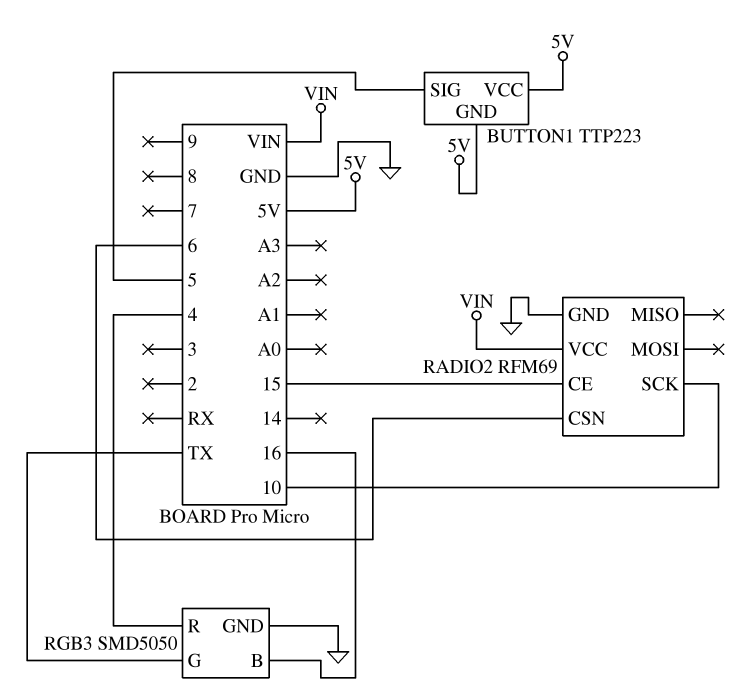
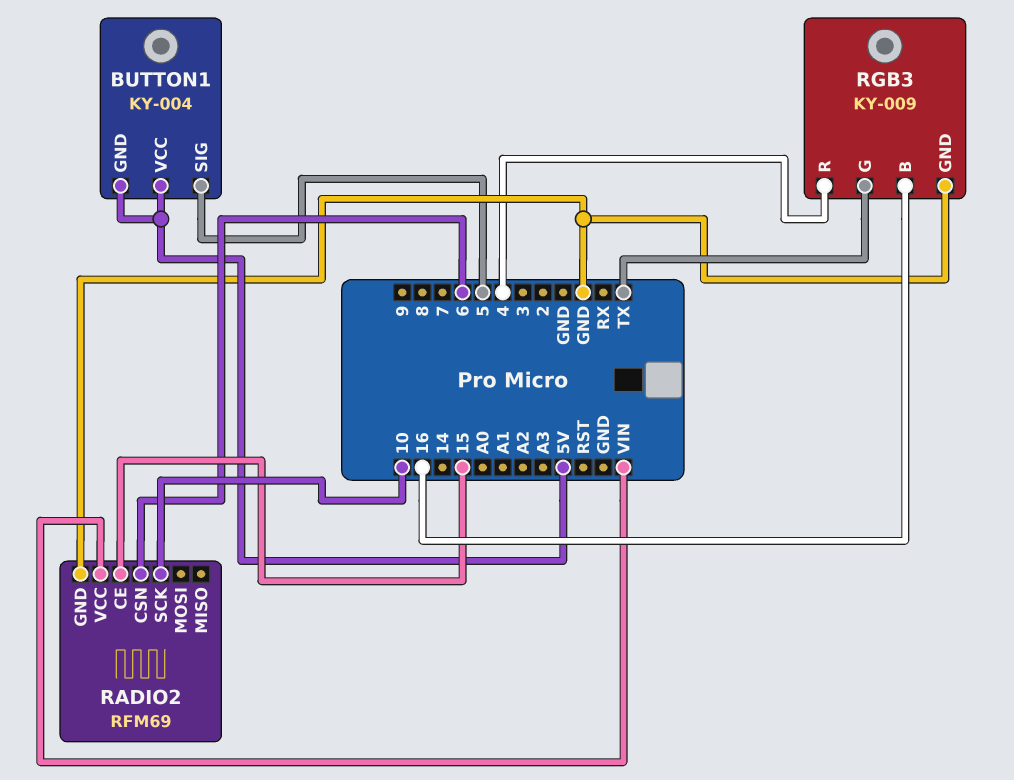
BUTTON1: TTP223 -> KY-004
RGB3: SMD5050 -> KY-009

